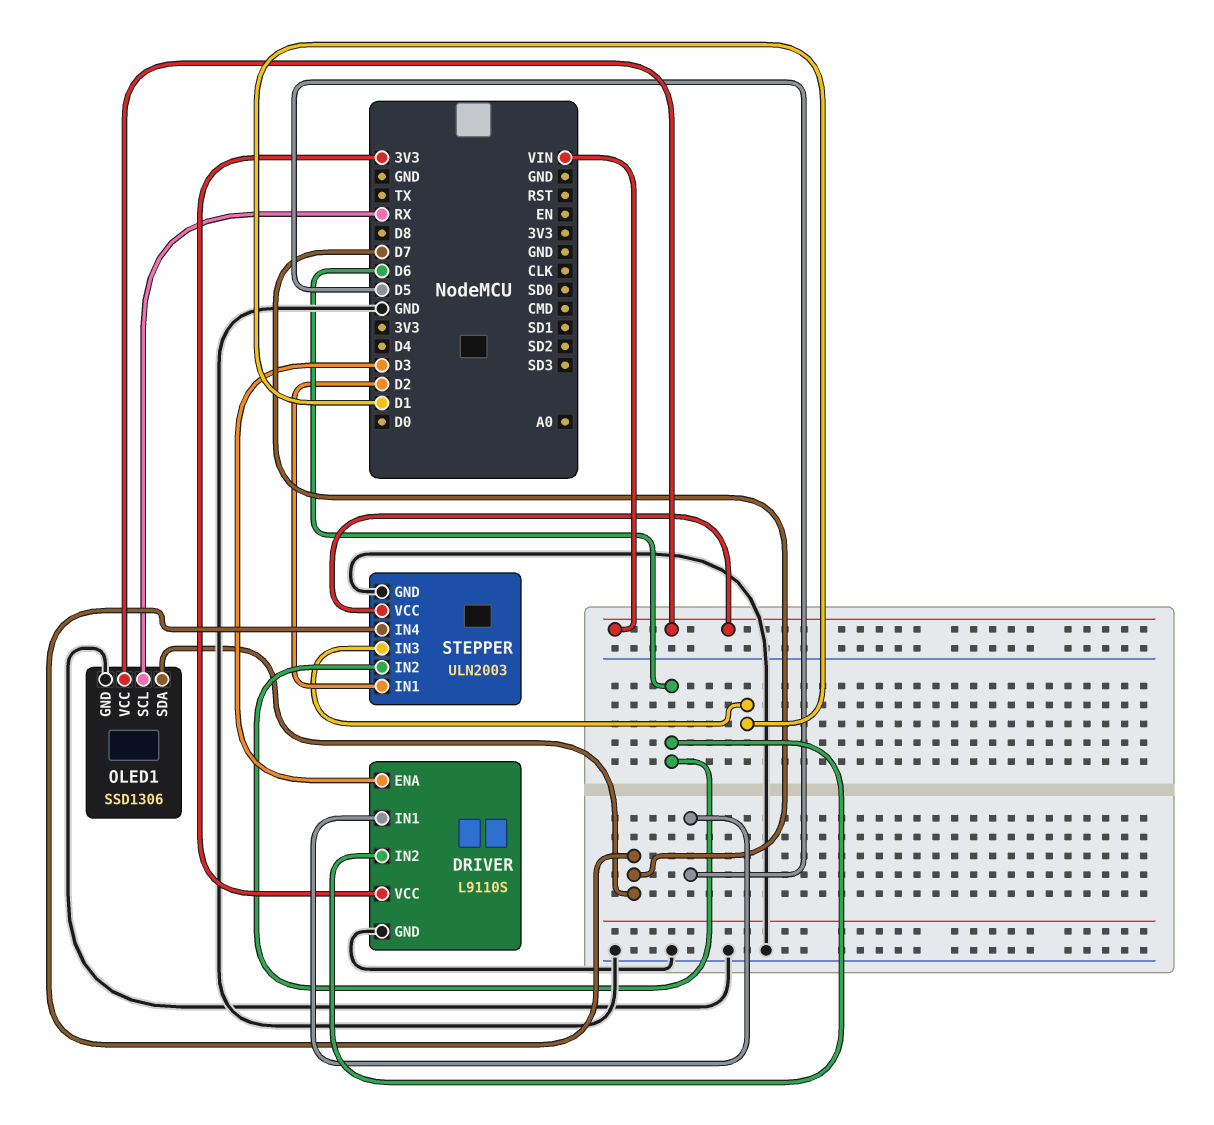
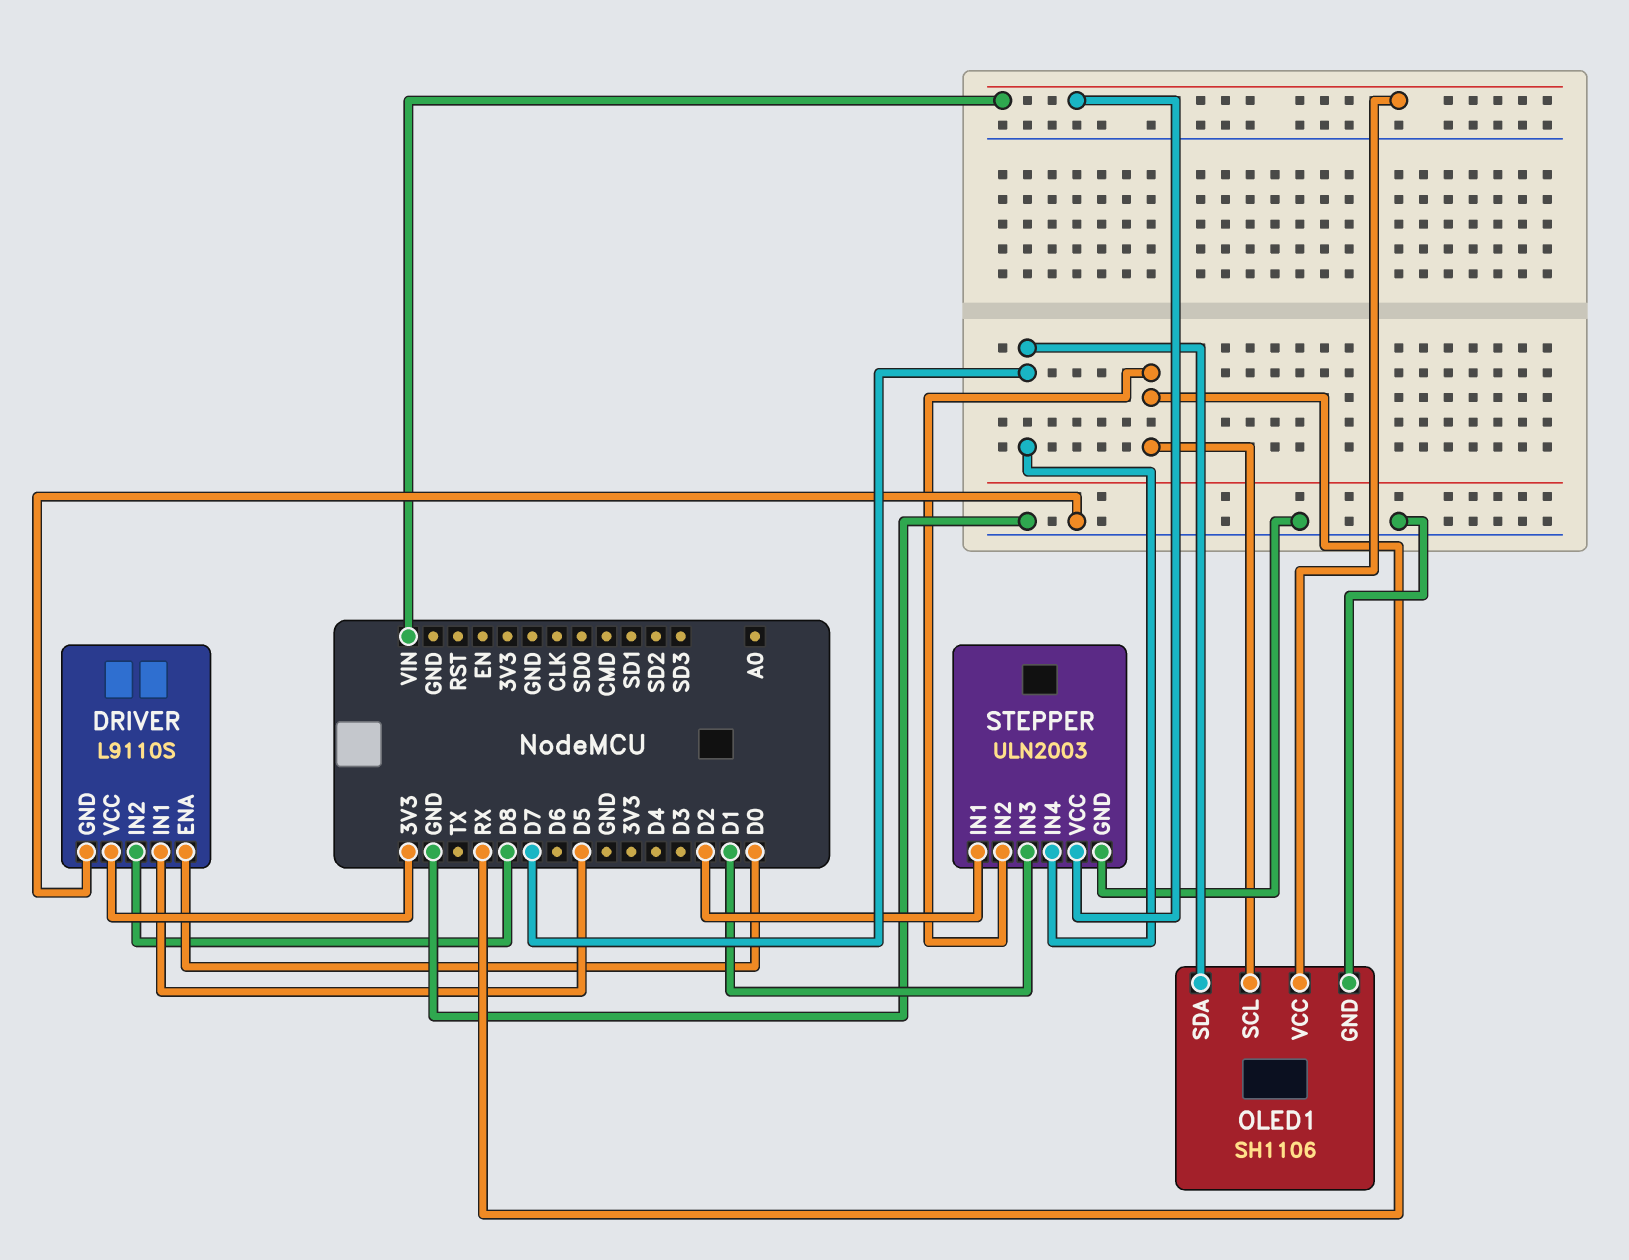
DRIVER pin ENA: D3 -> D0
DRIVER pin IN2: D6 -> D8
OLED1: SSD1306 -> SH1106
STEPPER pin IN2: D6 -> RX

